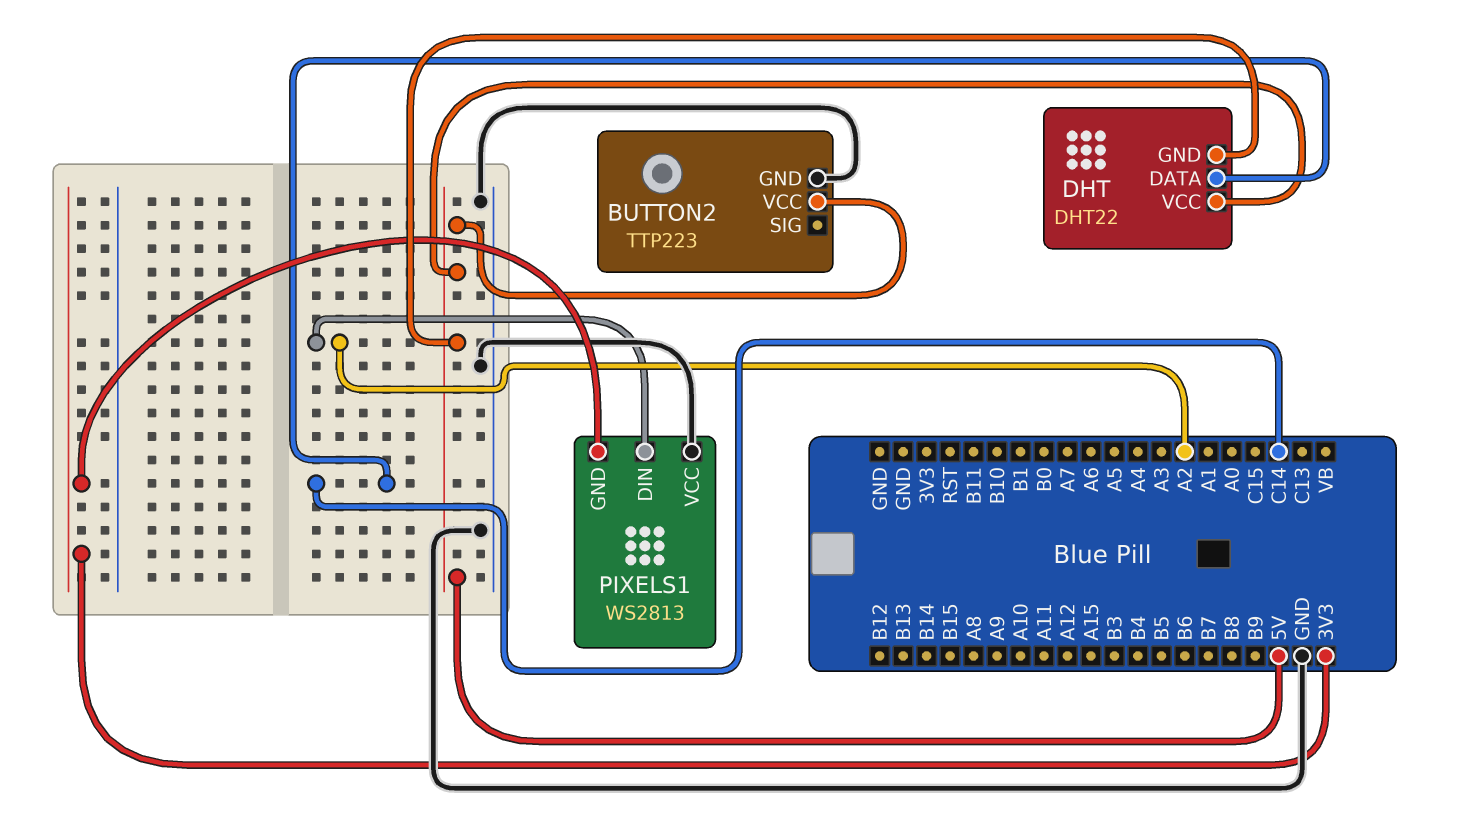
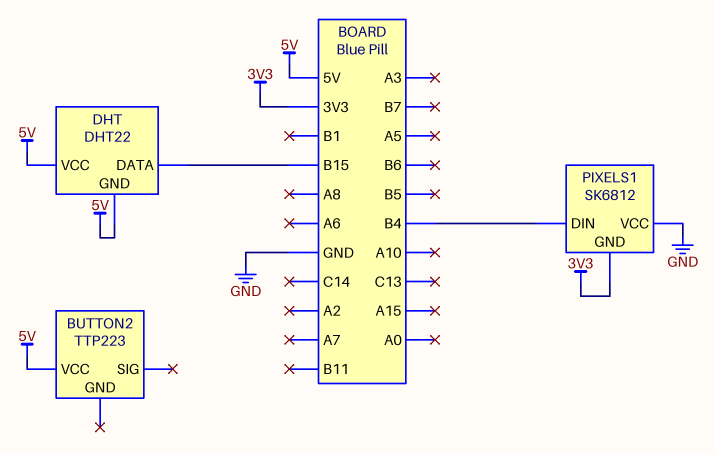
BUTTON2 pin GND: GND -> none
DHT pin DATA: C14 -> B15
PIXELS1: WS2813 -> SK6812
PIXELS1 pin DIN: A2 -> B4

